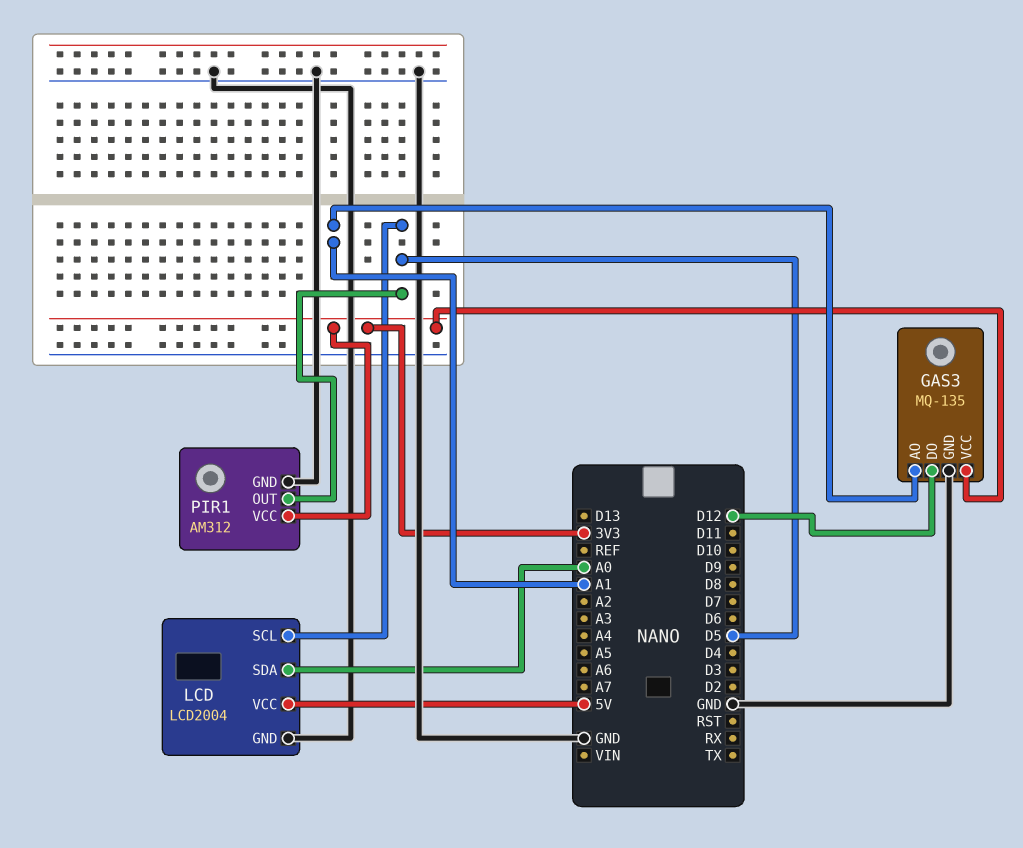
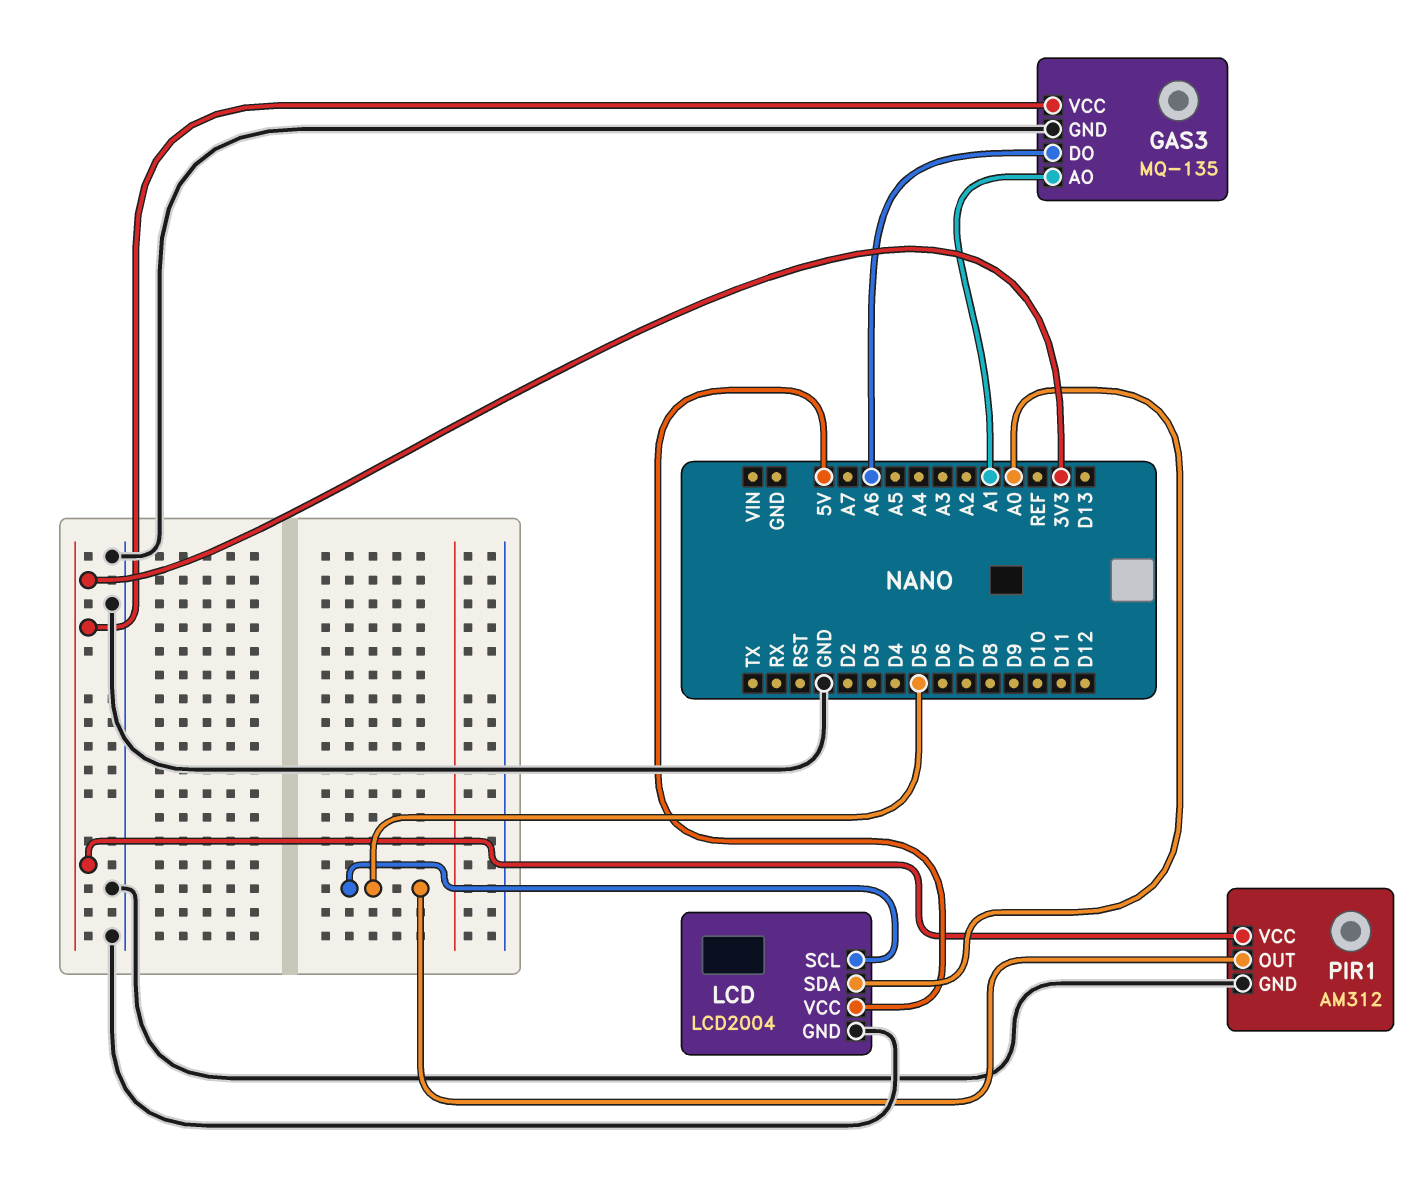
GAS3 pin DO: D12 -> A6

